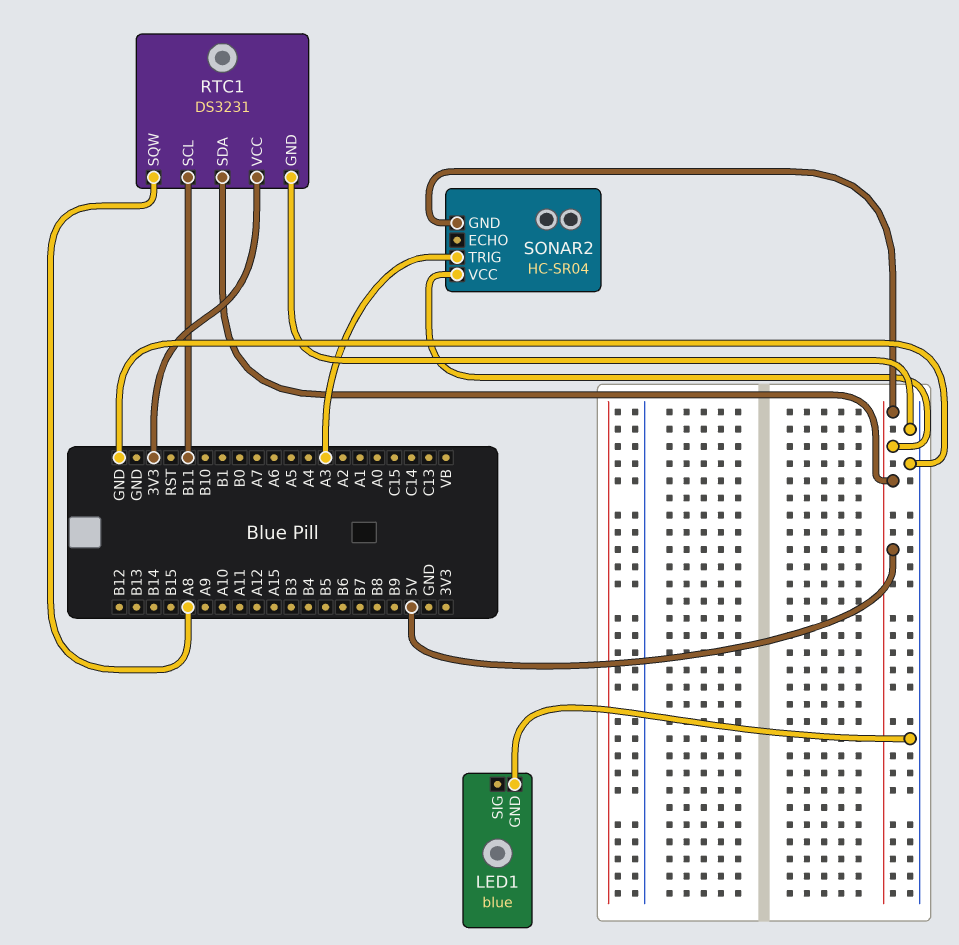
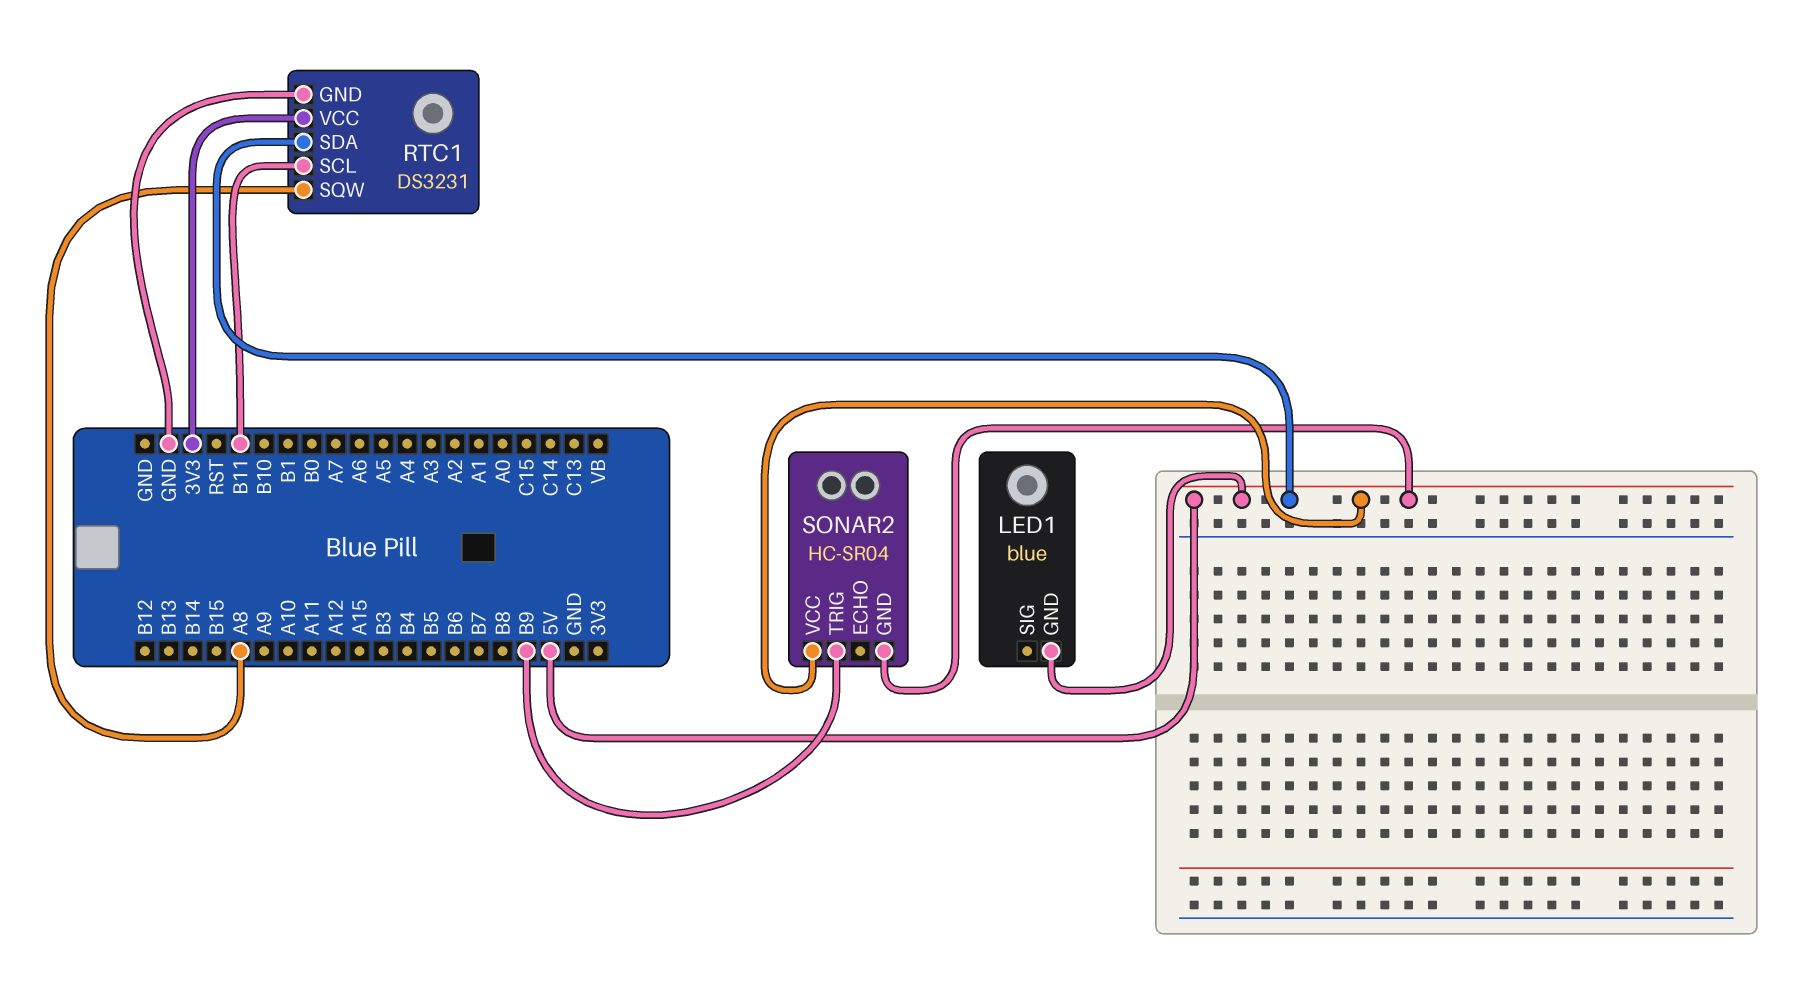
LED1 pin GND: GND -> 5V
SONAR2 pin TRIG: A3 -> B9

